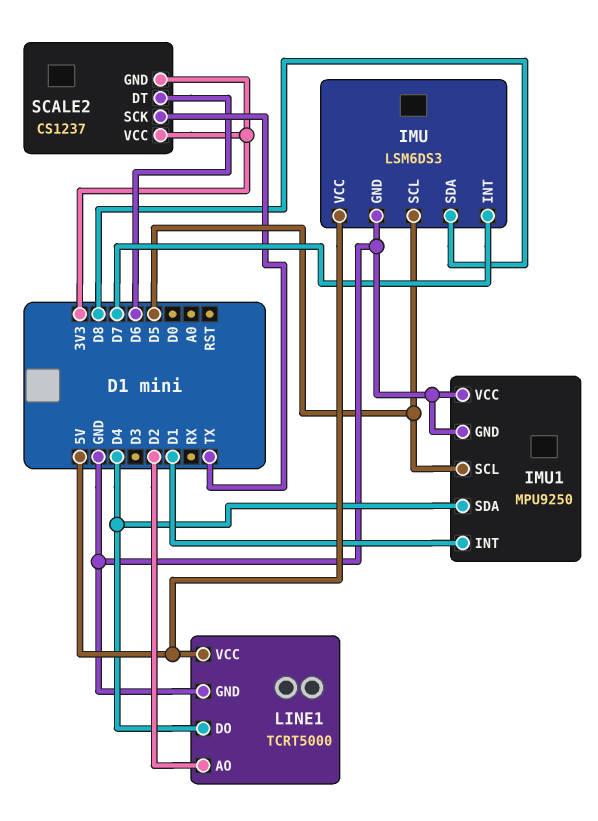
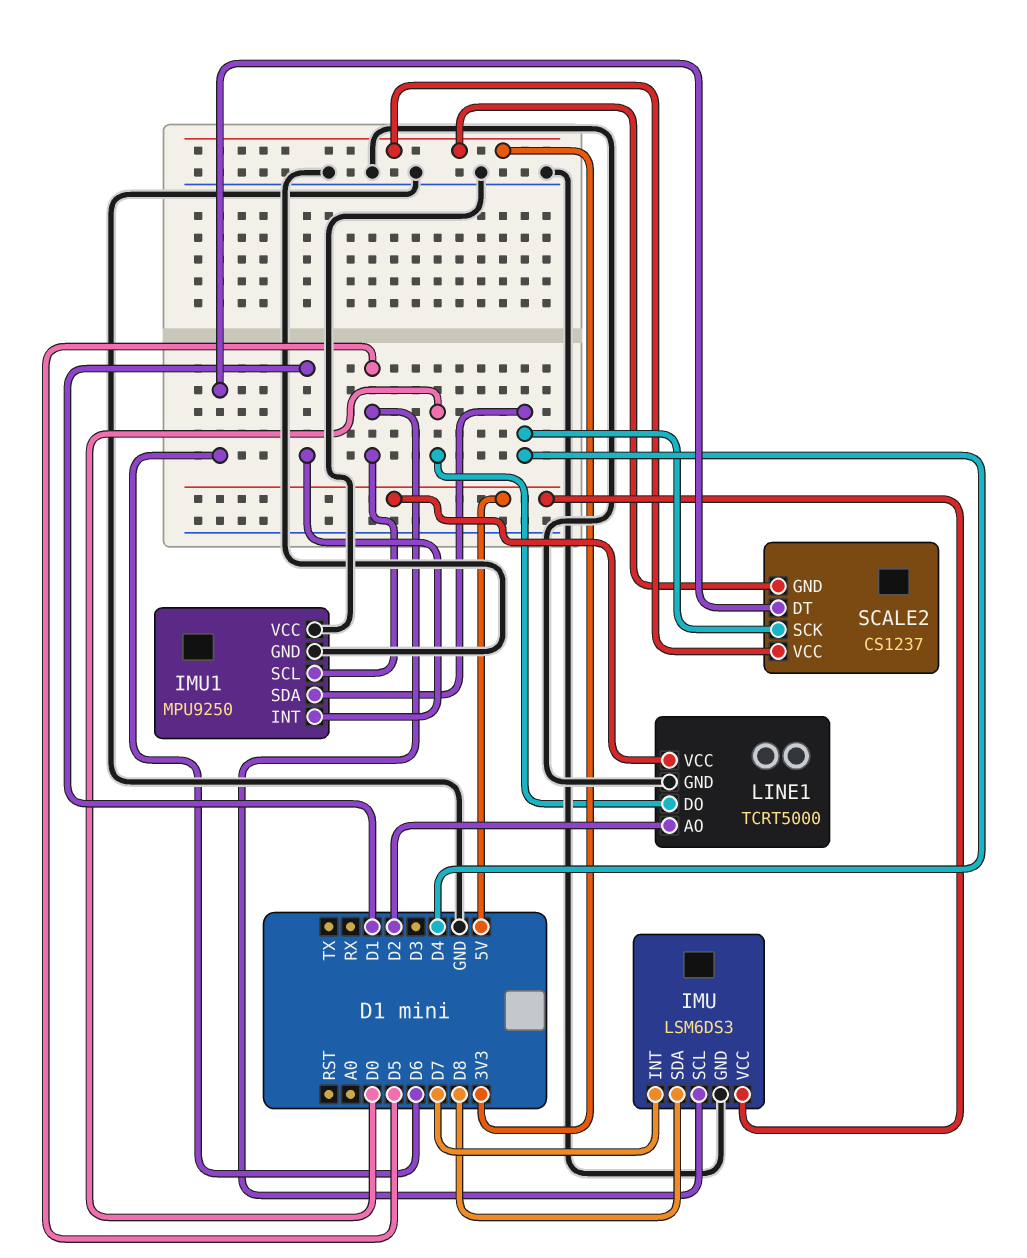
LINE1 pin DO: D4 -> D0
SCALE2 pin SCK: TX -> D4

